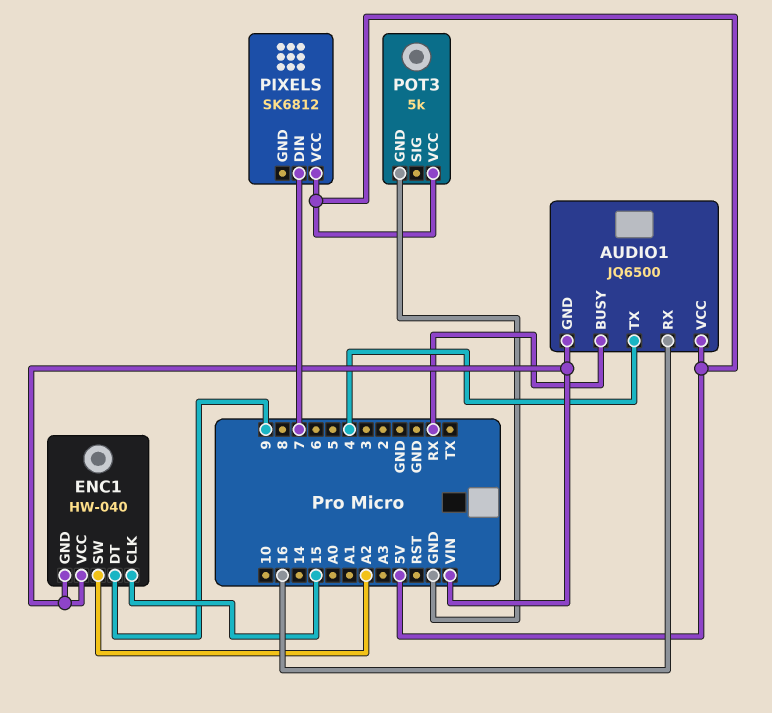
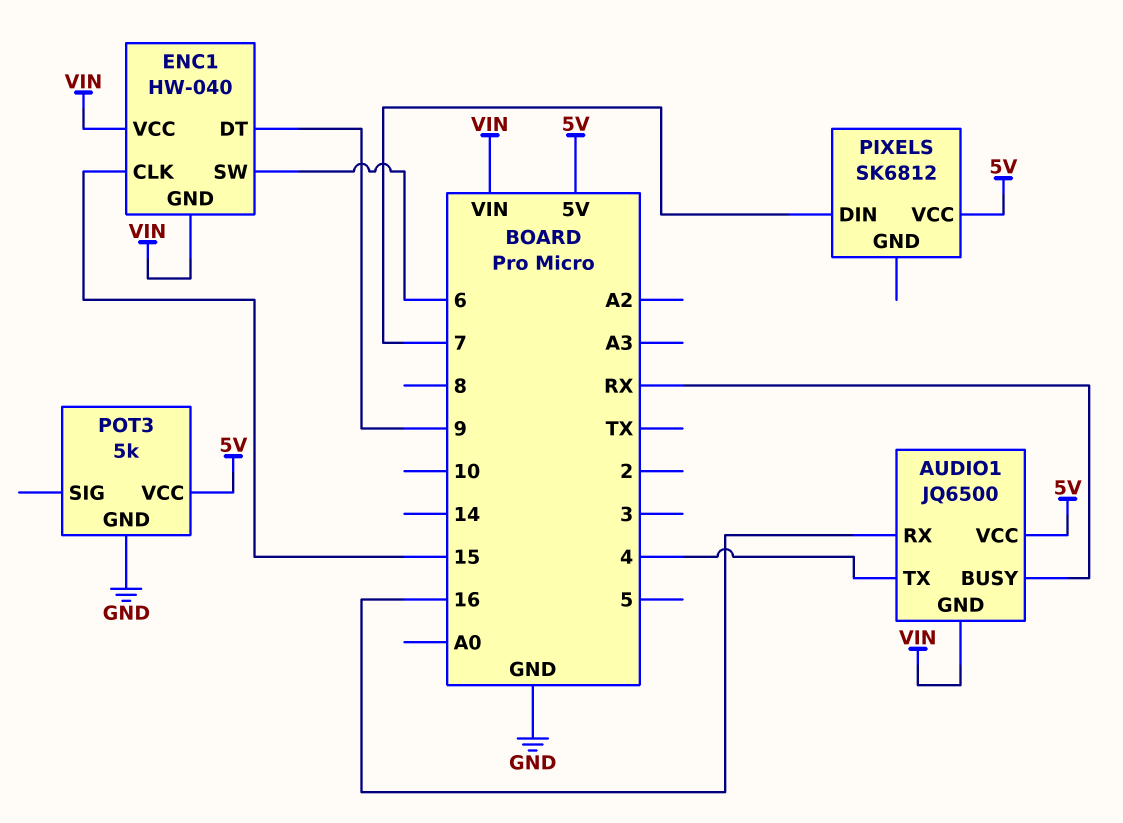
ENC1 pin SW: A2 -> 6

